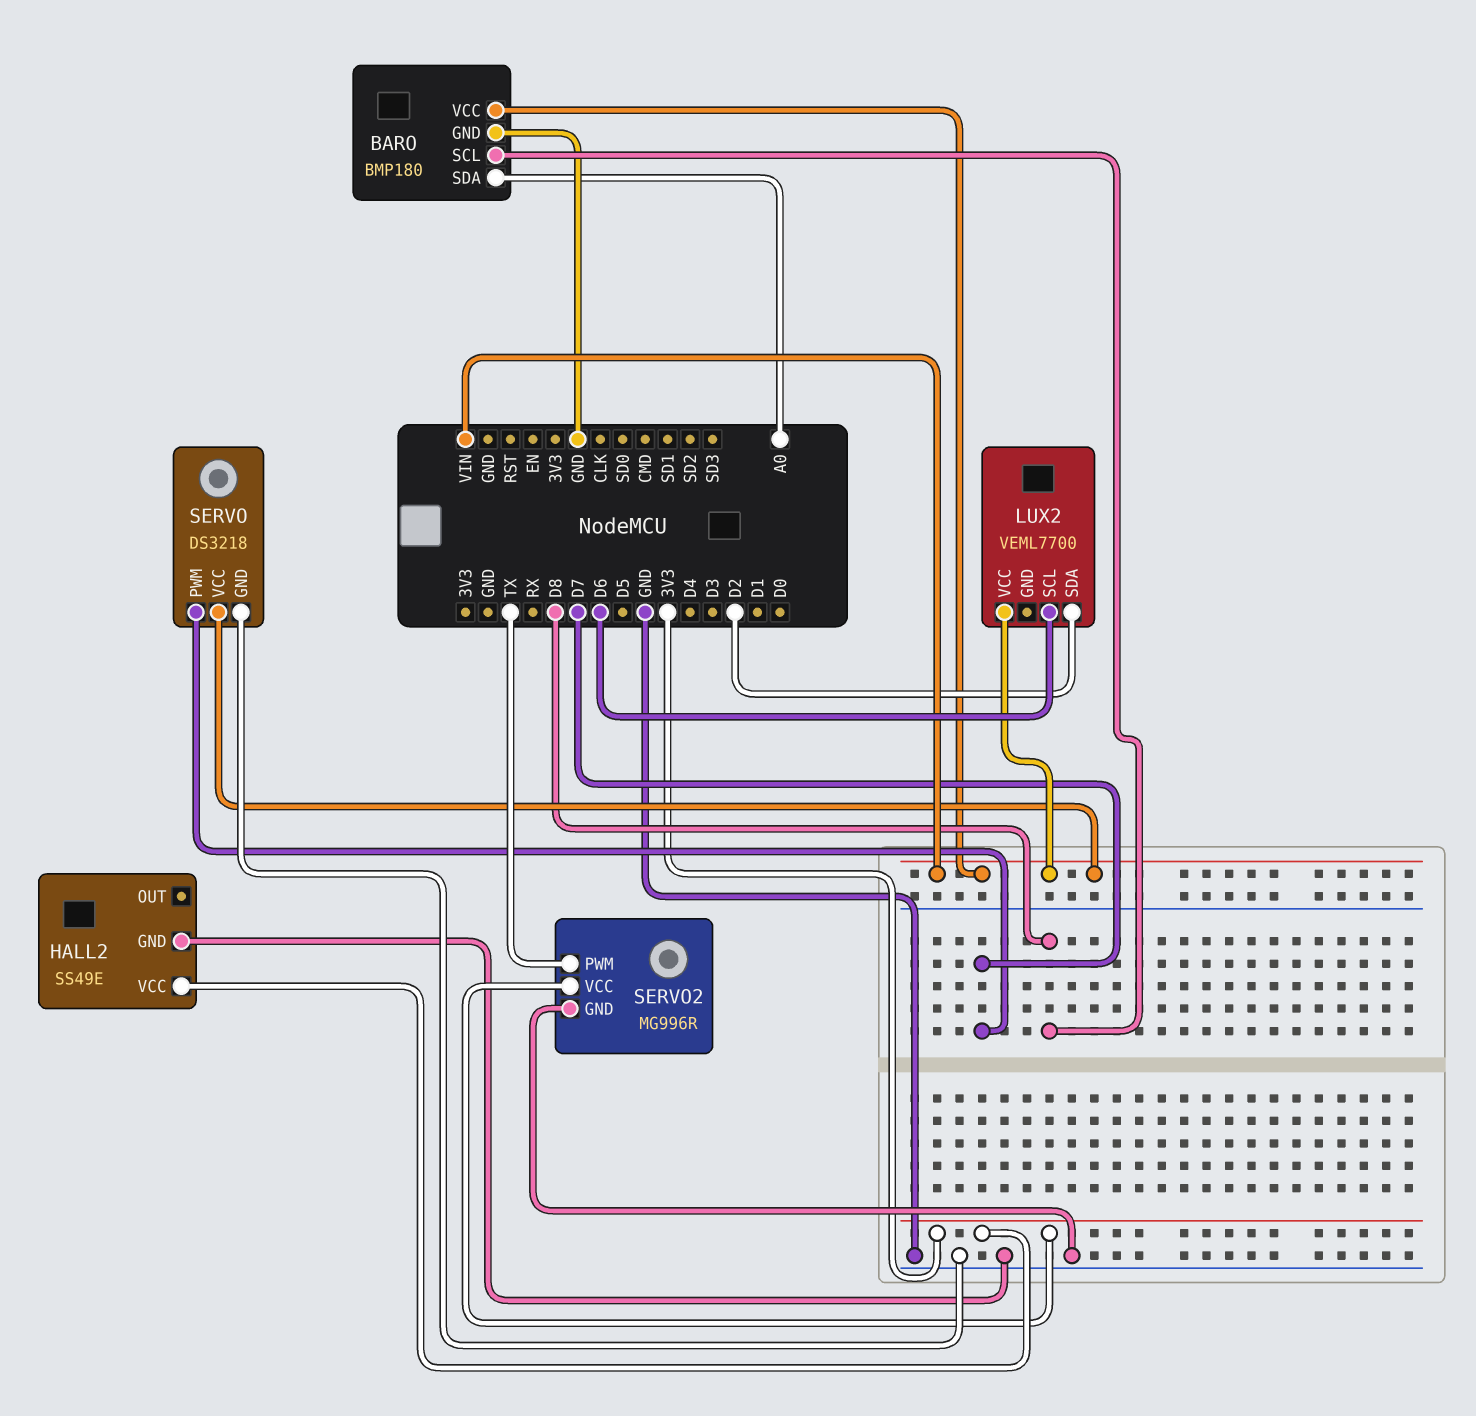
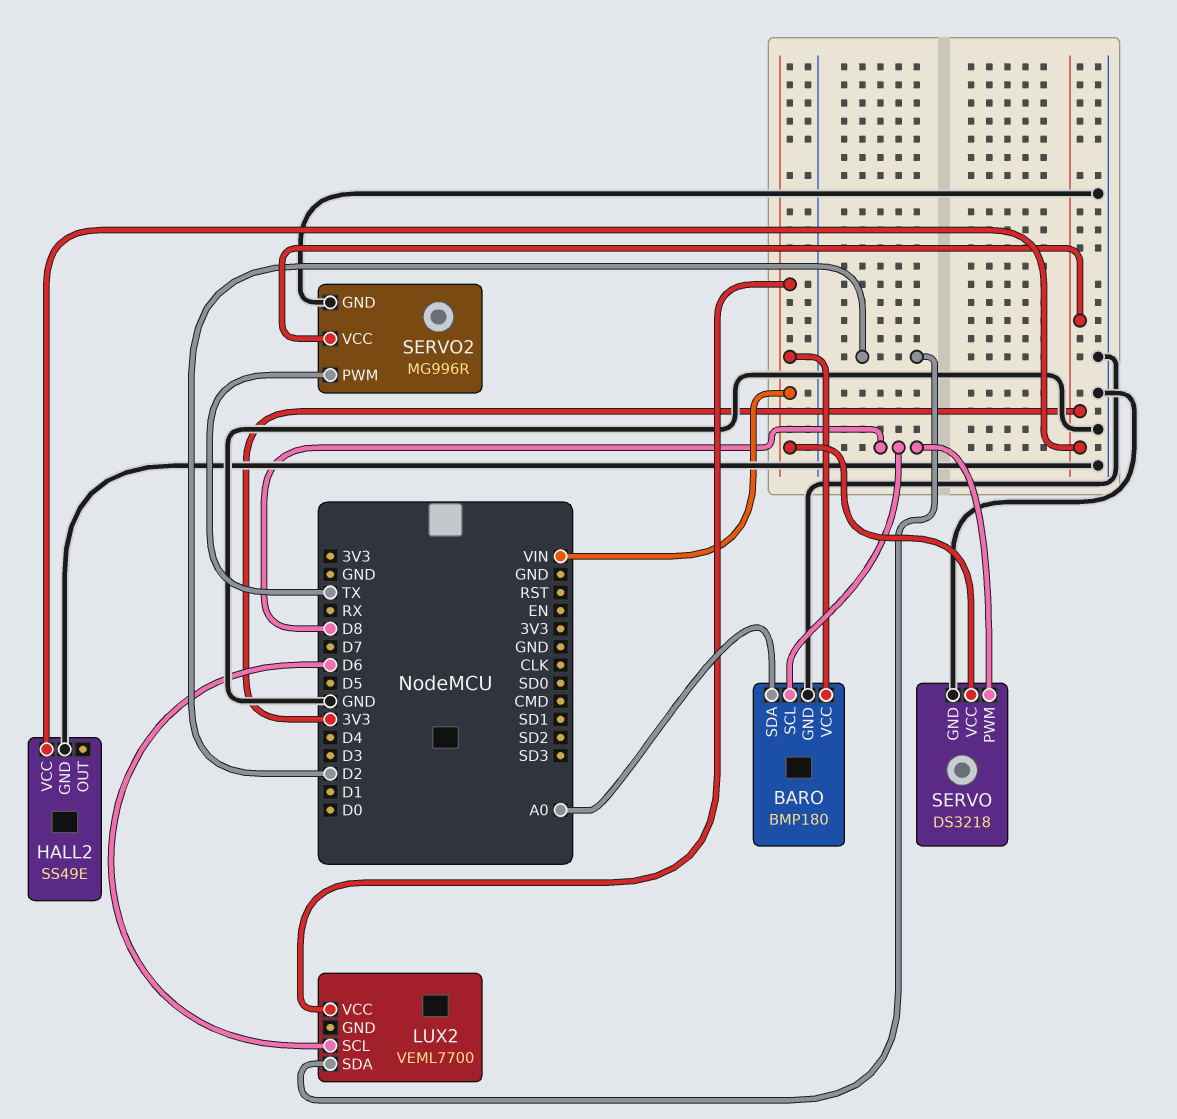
SERVO pin PWM: D7 -> D8

